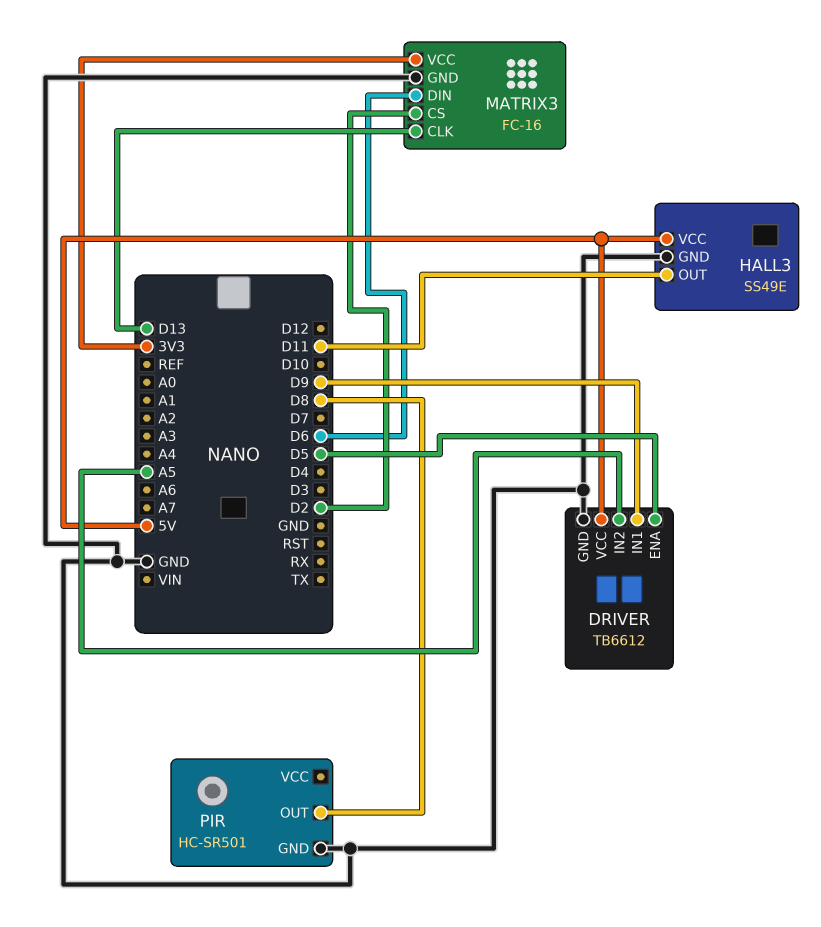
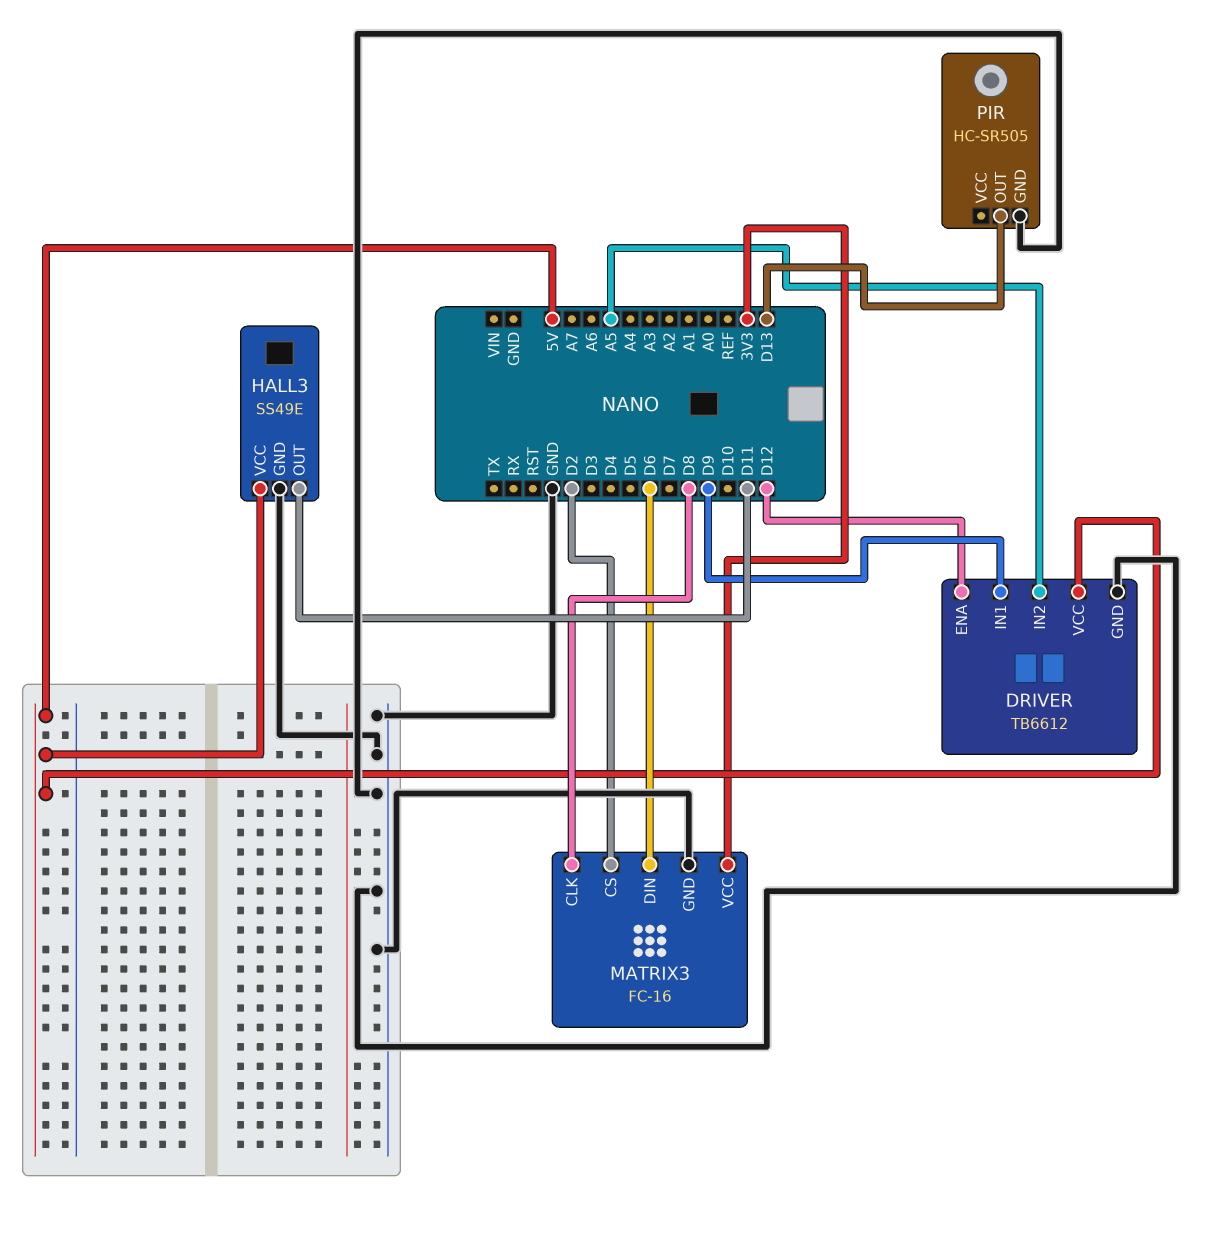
DRIVER pin ENA: D5 -> D12
MATRIX3 pin CLK: D13 -> D8
PIR: HC-SR501 -> HC-SR505
PIR pin OUT: D8 -> D13

